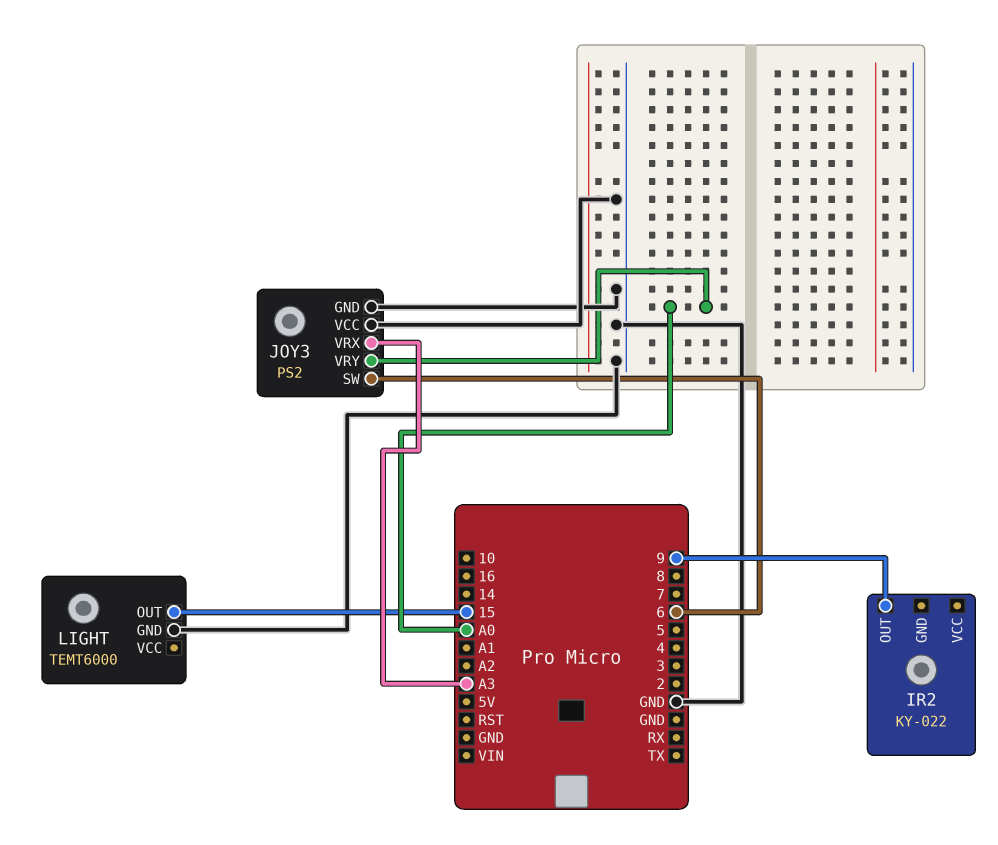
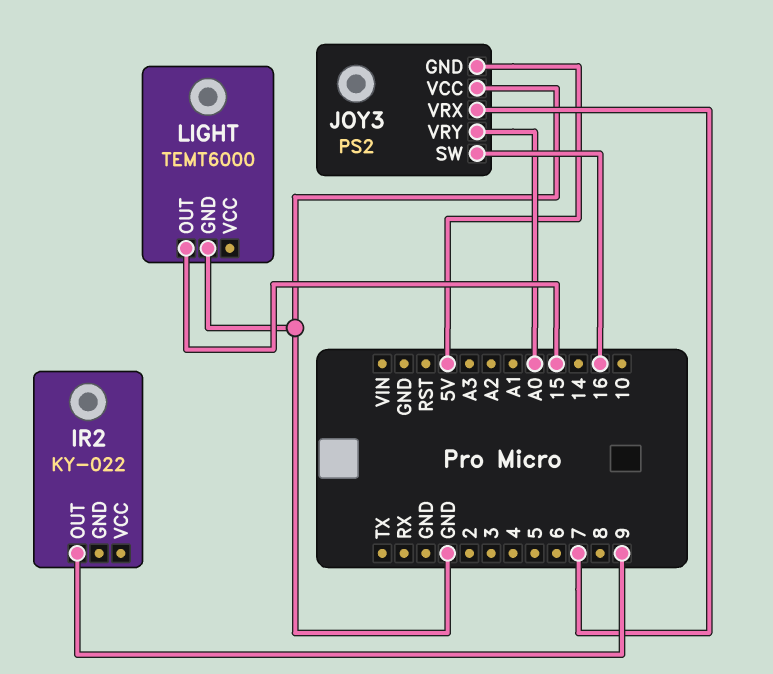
JOY3 pin GND: GND -> 5V
JOY3 pin SW: 6 -> 16
JOY3 pin VRX: A3 -> 7

